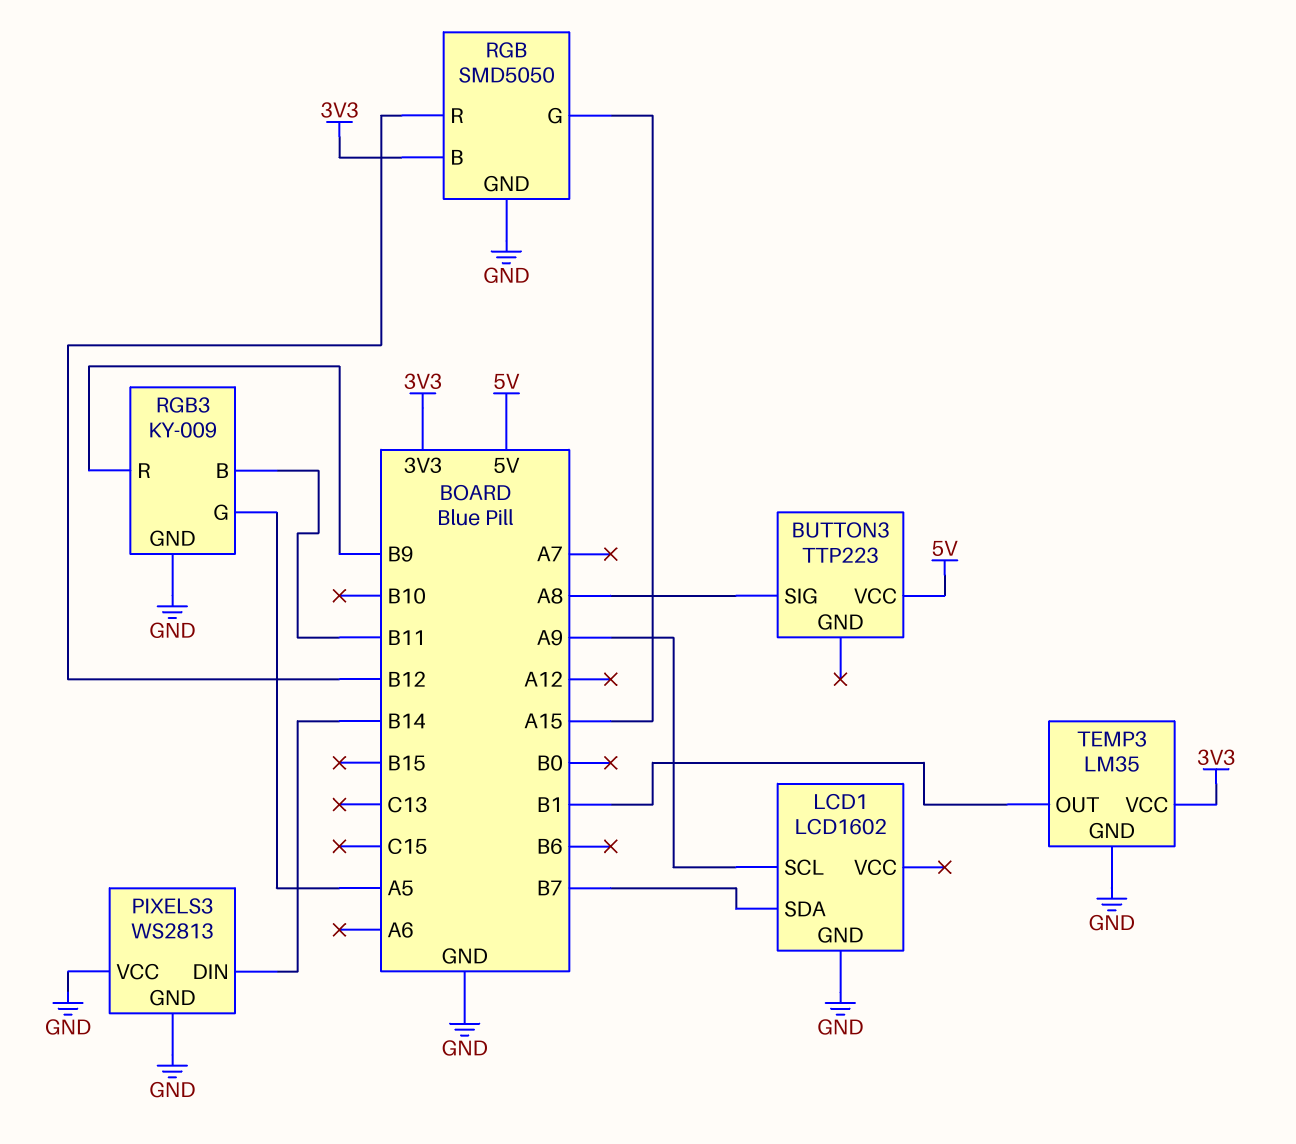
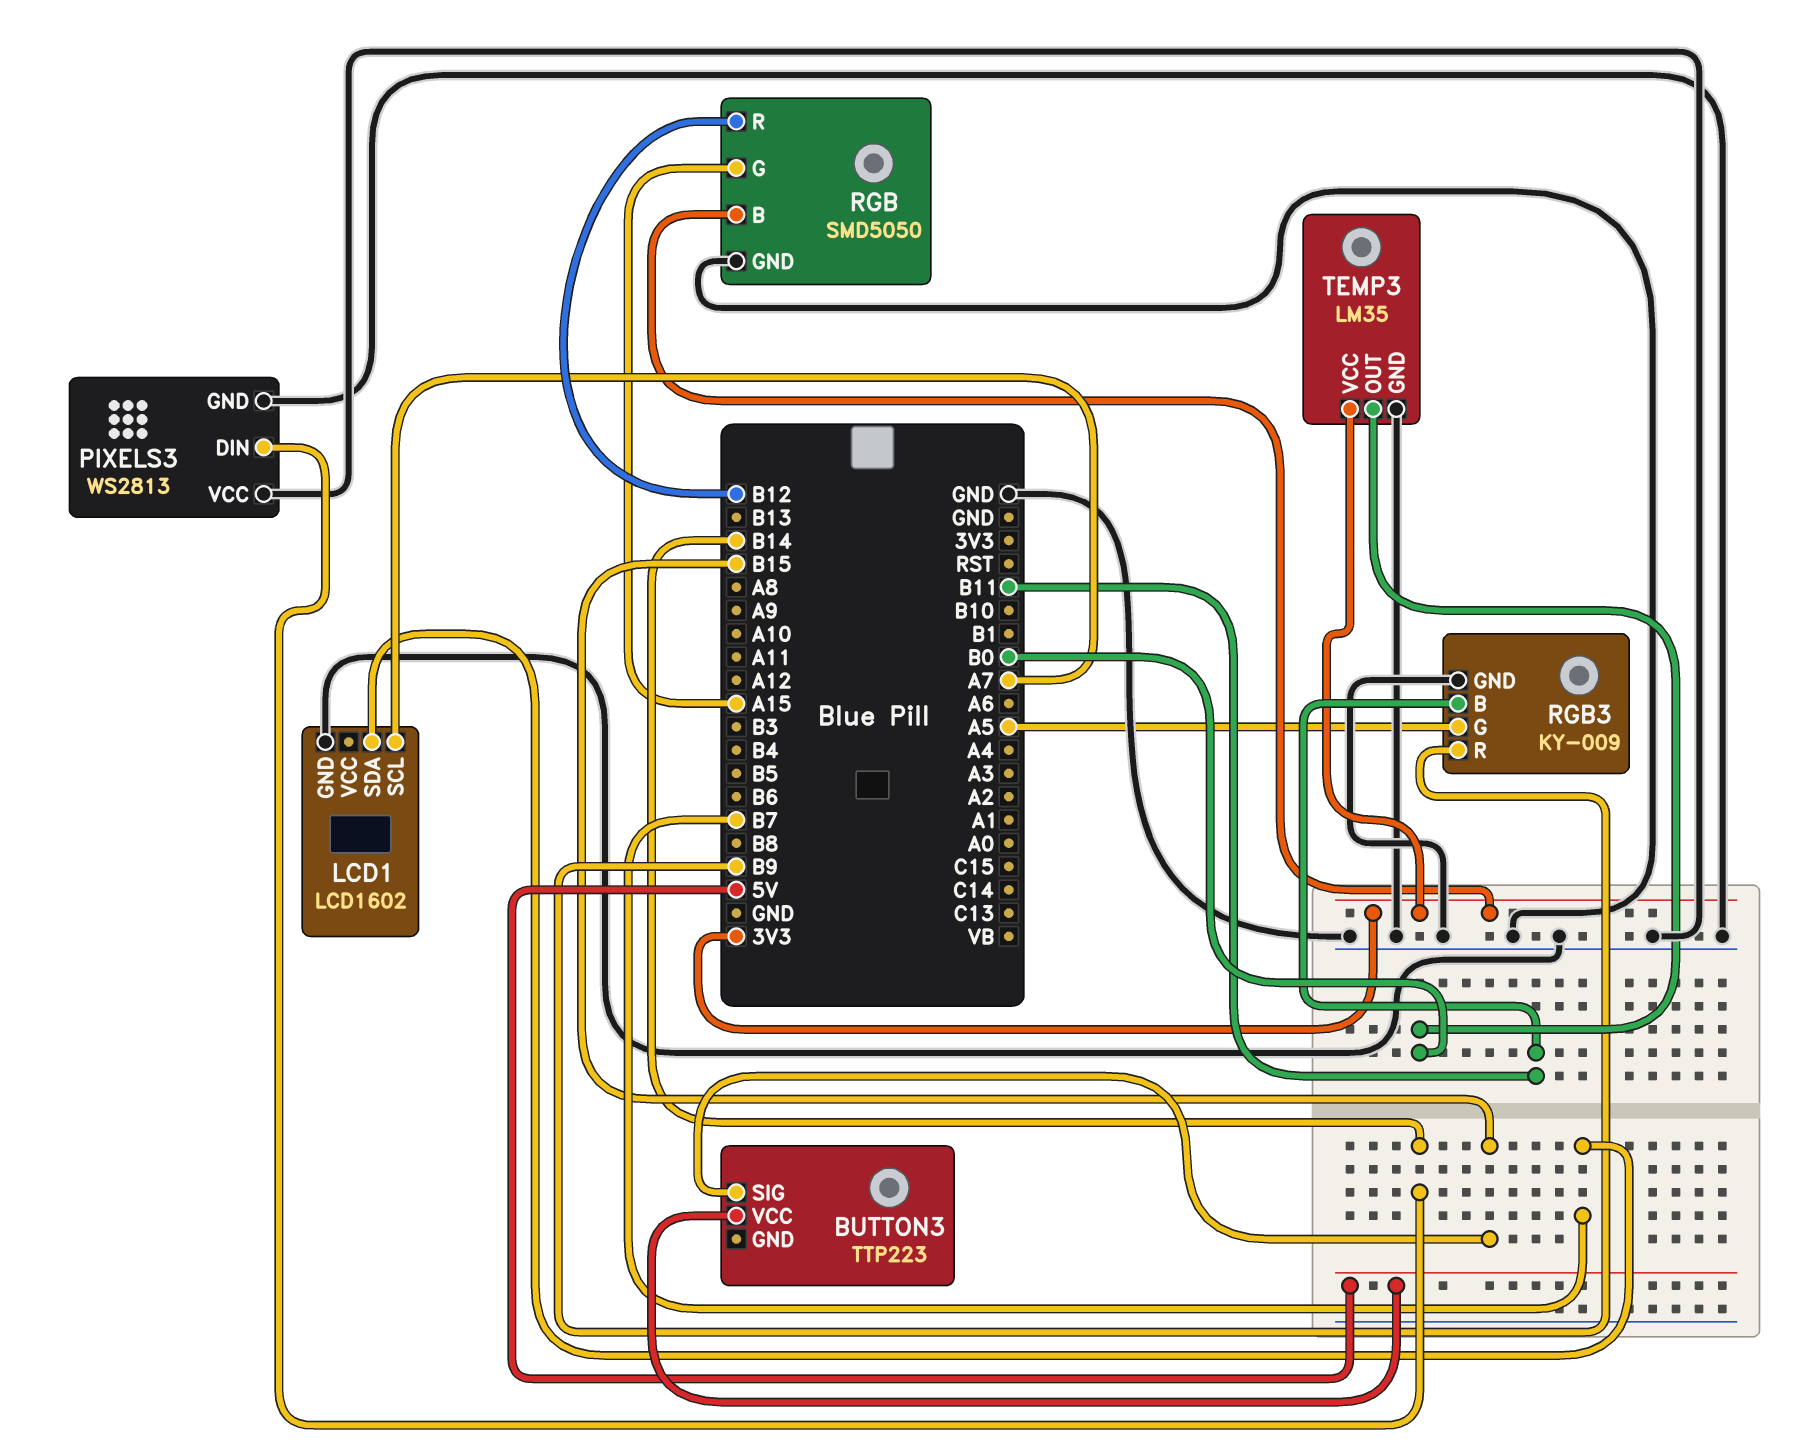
BUTTON3 pin SIG: A8 -> B15
LCD1 pin SCL: A9 -> A7
TEMP3 pin OUT: B1 -> B0

